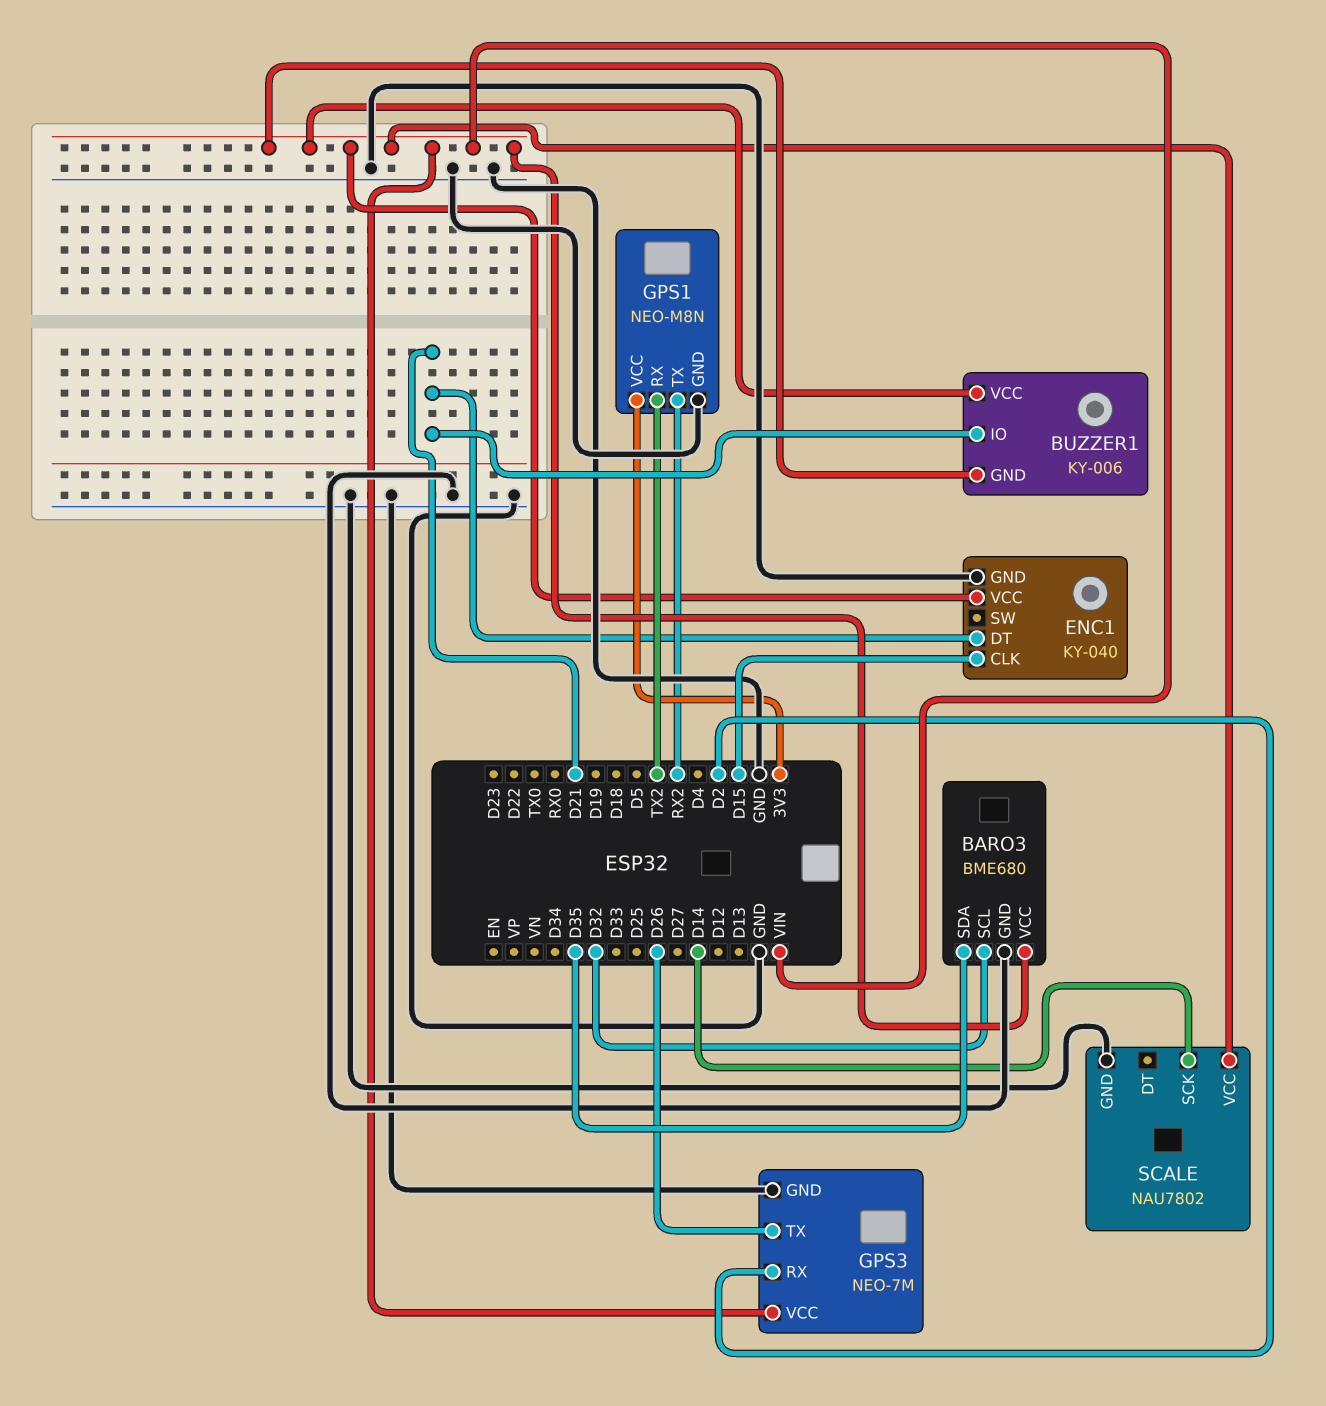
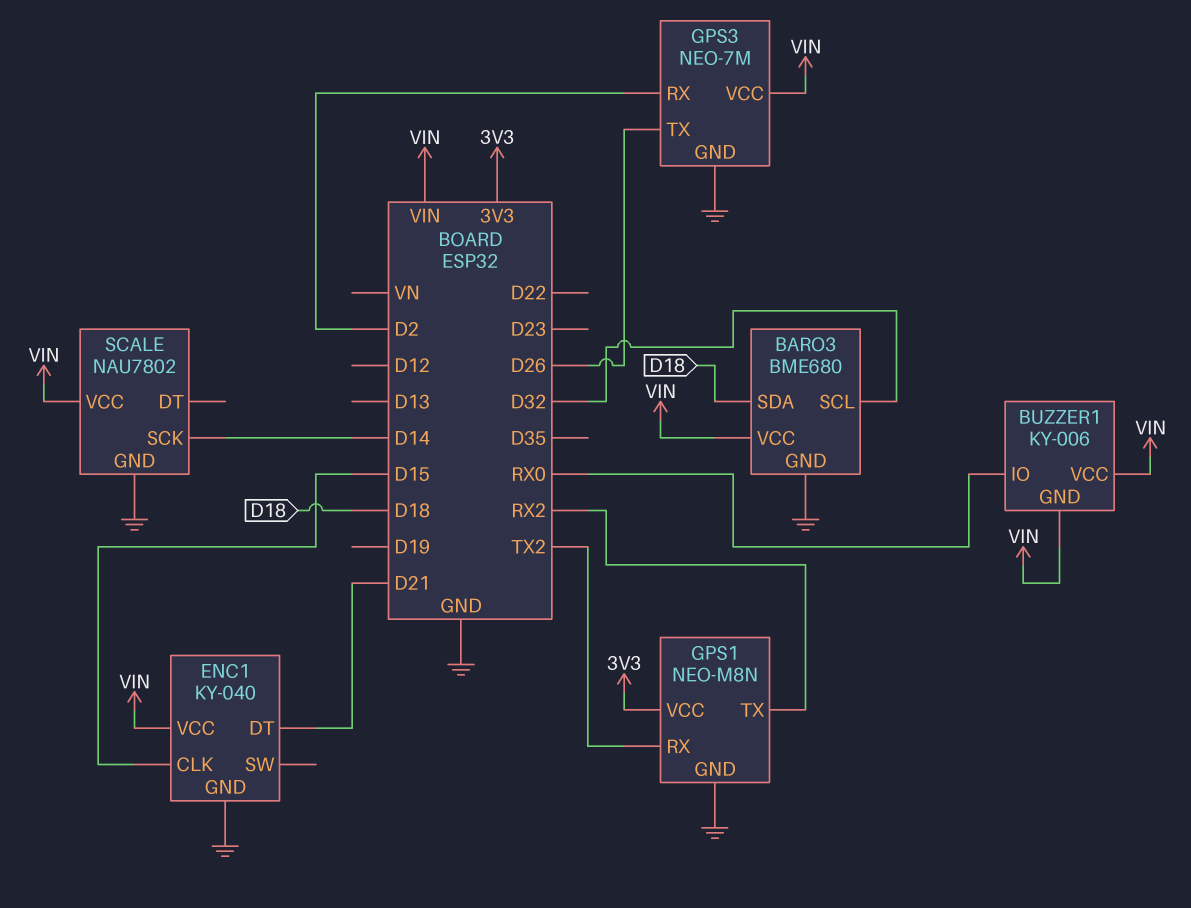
BARO3 pin SDA: D35 -> D18
BUZZER1 pin IO: D21 -> RX0

